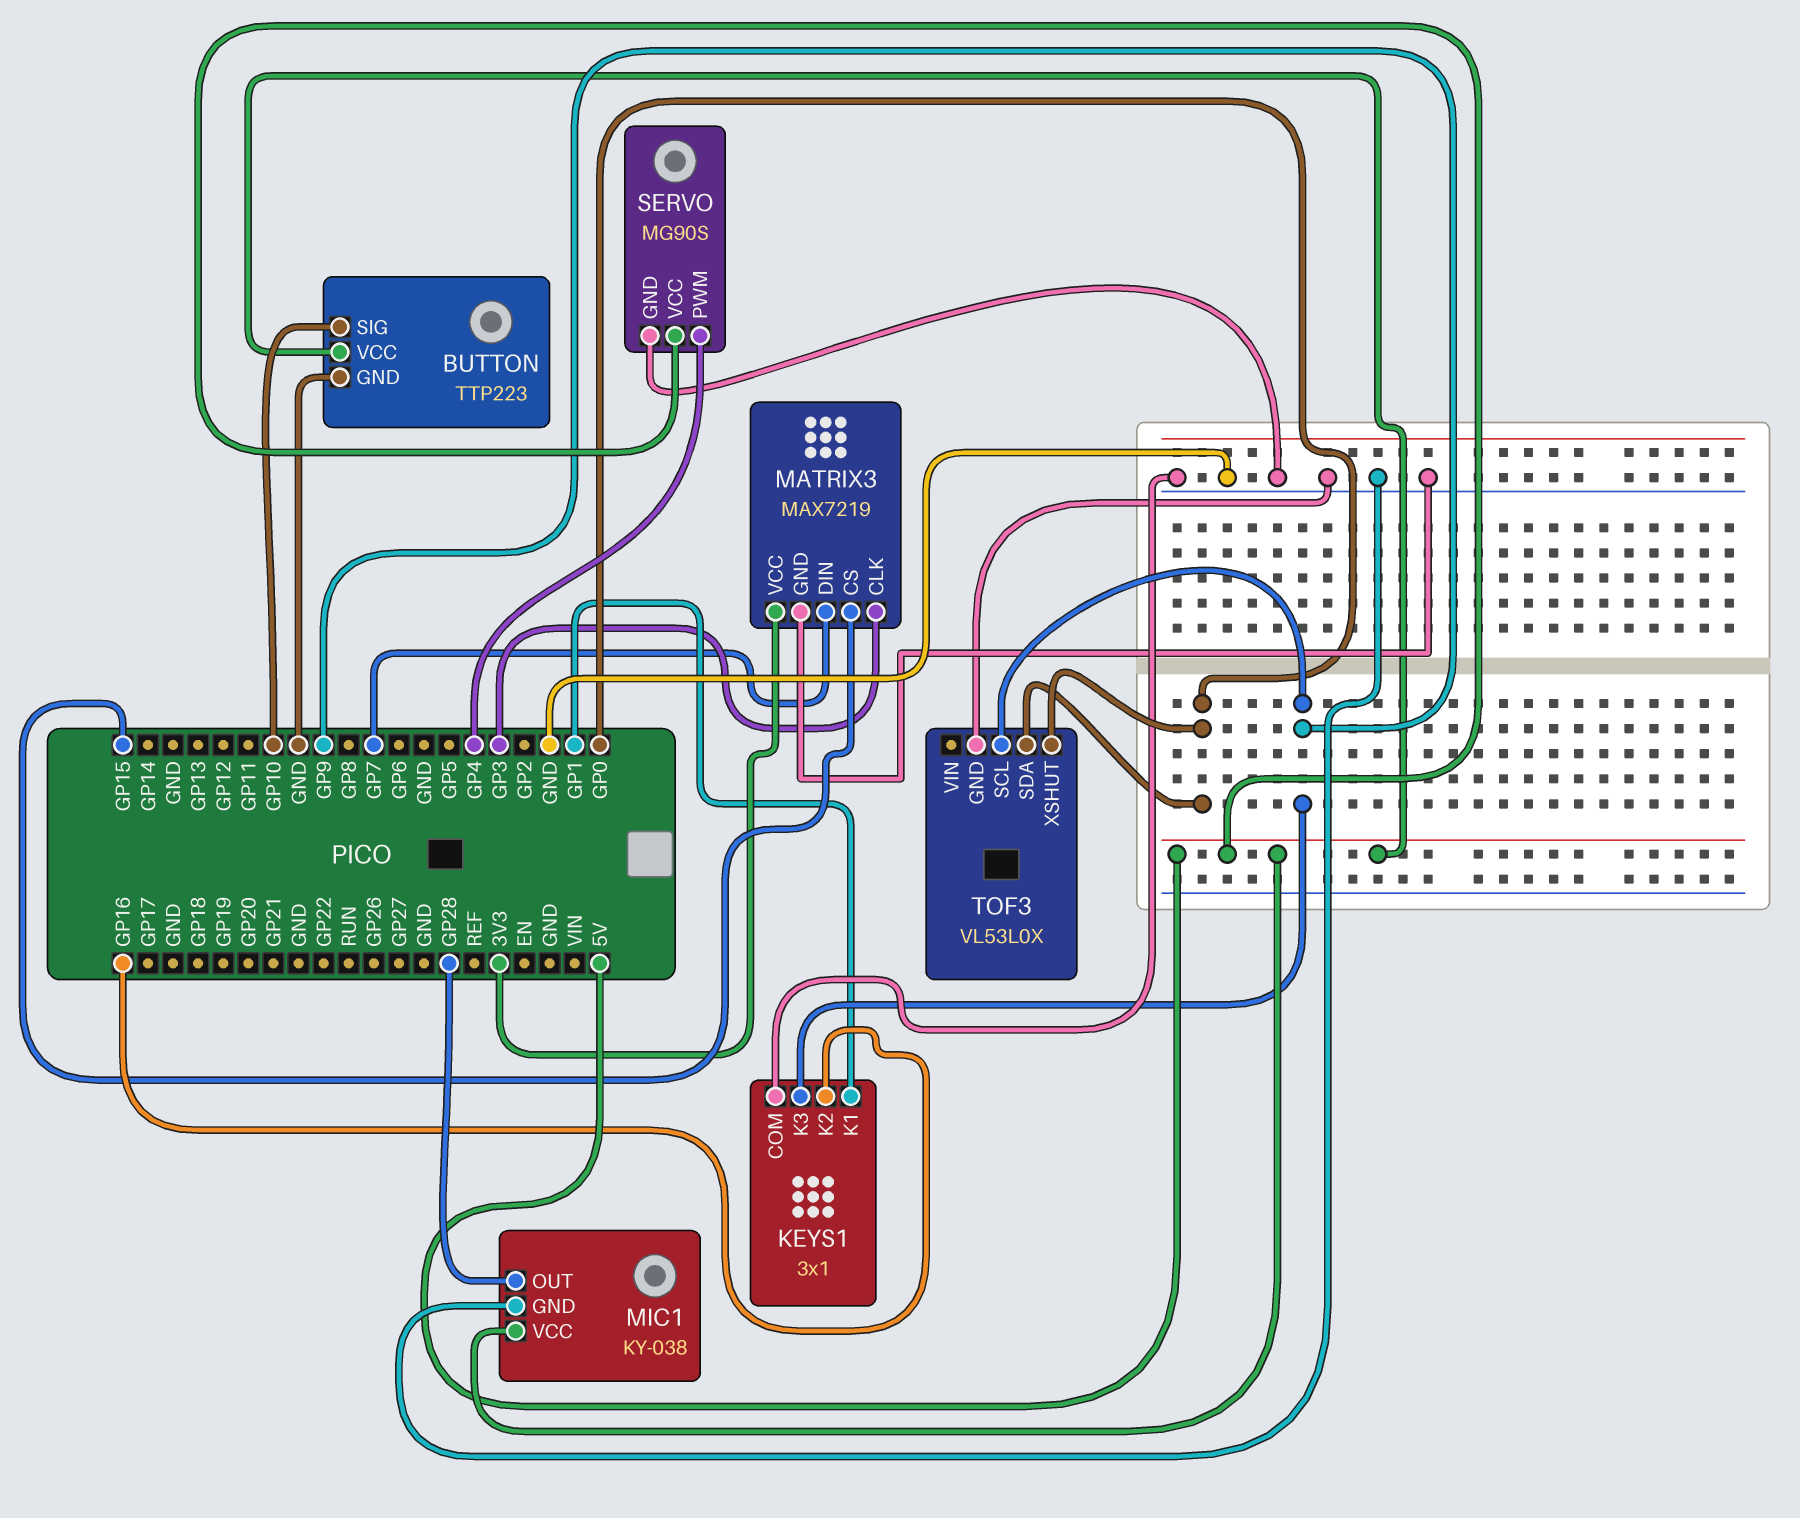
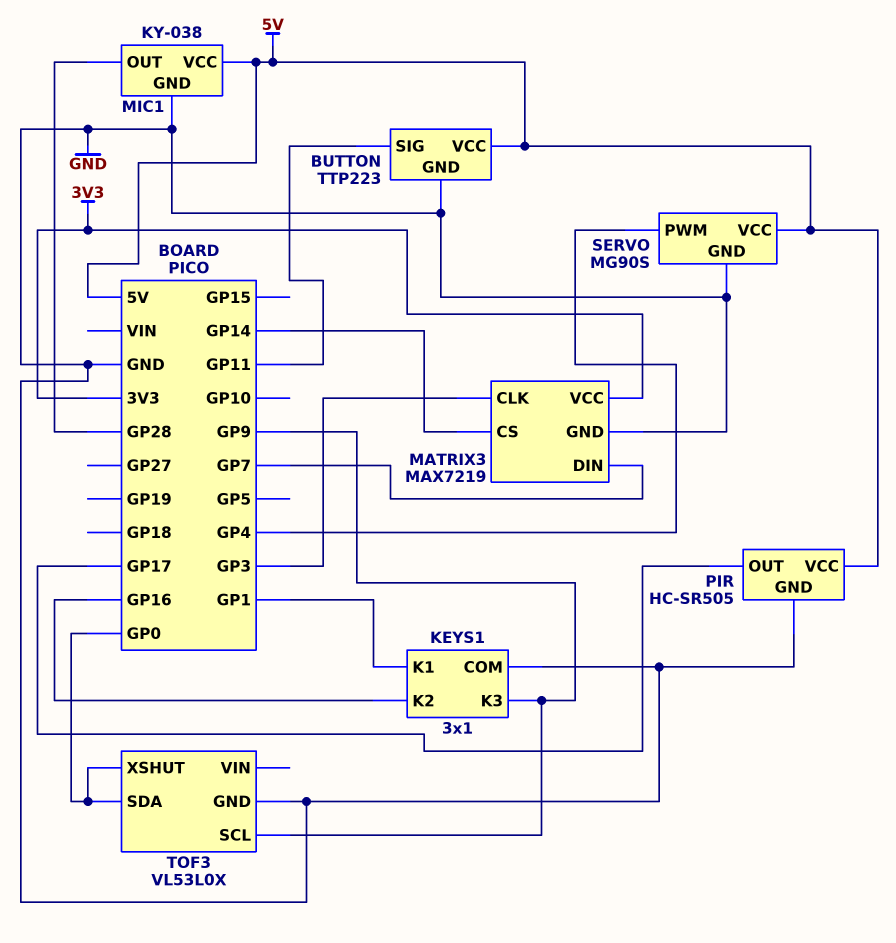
BUTTON pin SIG: GP10 -> GP11
MATRIX3 pin CS: GP15 -> GP14
PIR: none -> HC-SR505
PIR pin GND: none -> GND
PIR pin OUT: none -> GP17
PIR pin VCC: none -> 5V

